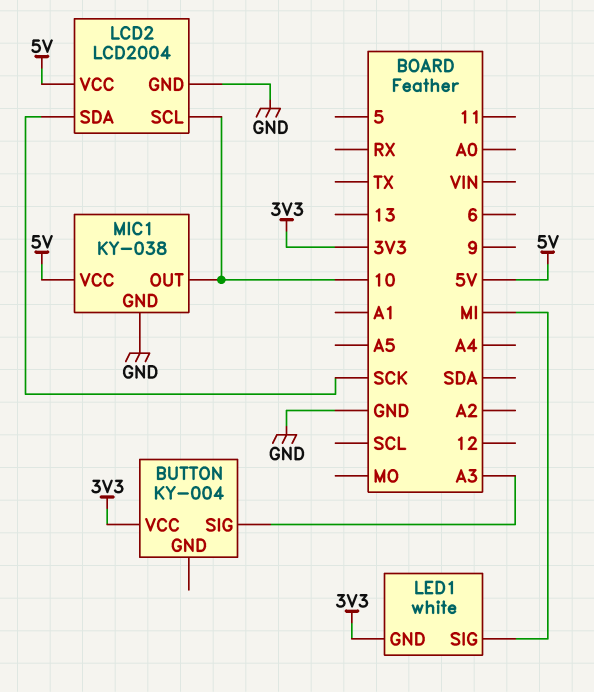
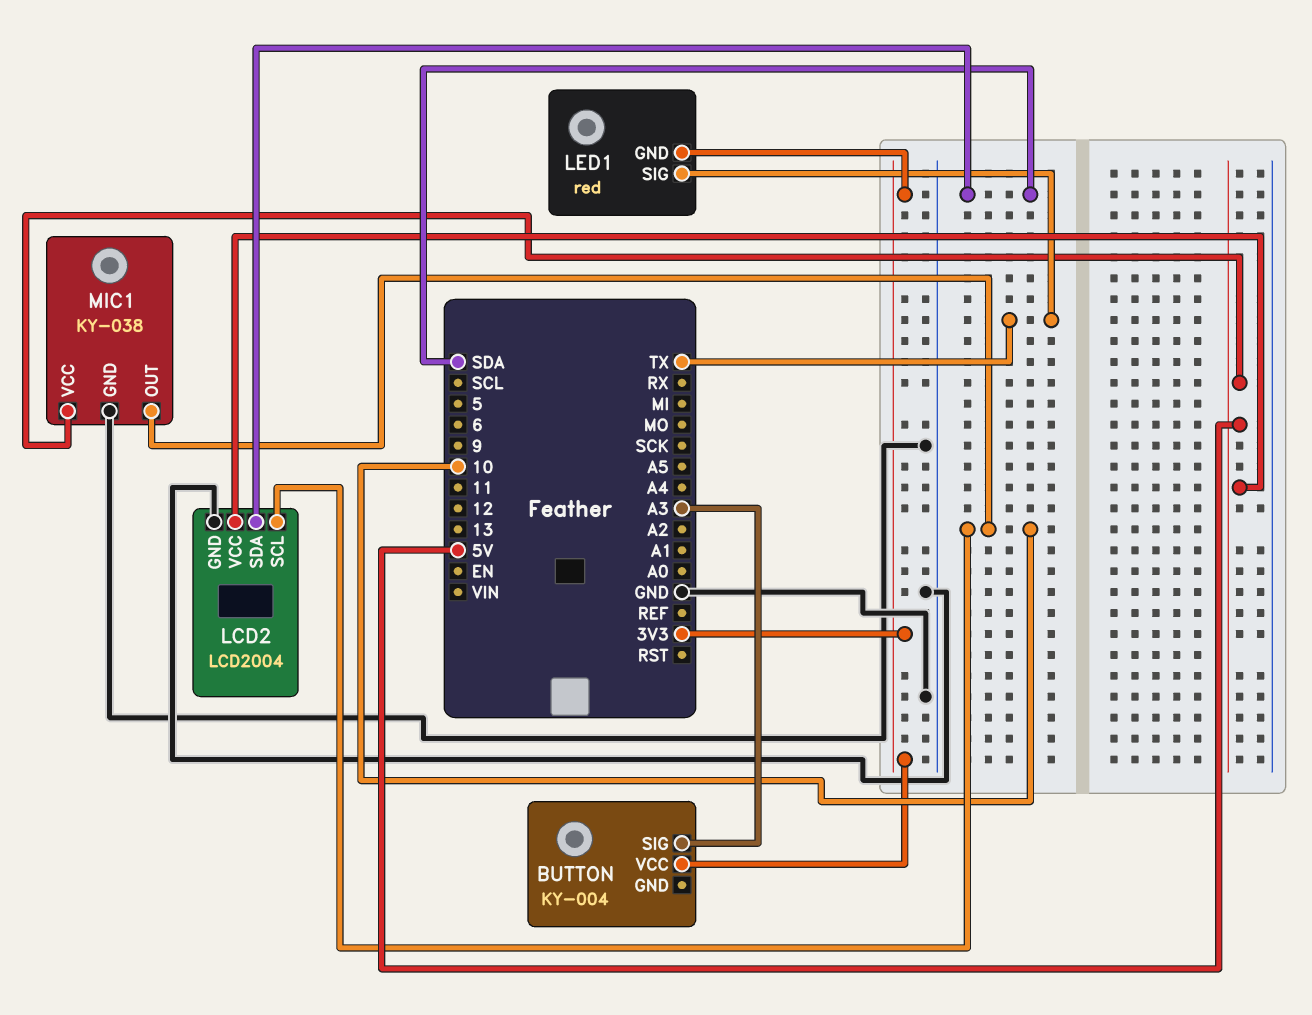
LCD2 pin SDA: SCK -> SDA
LED1: white -> red
LED1 pin SIG: MI -> TX

